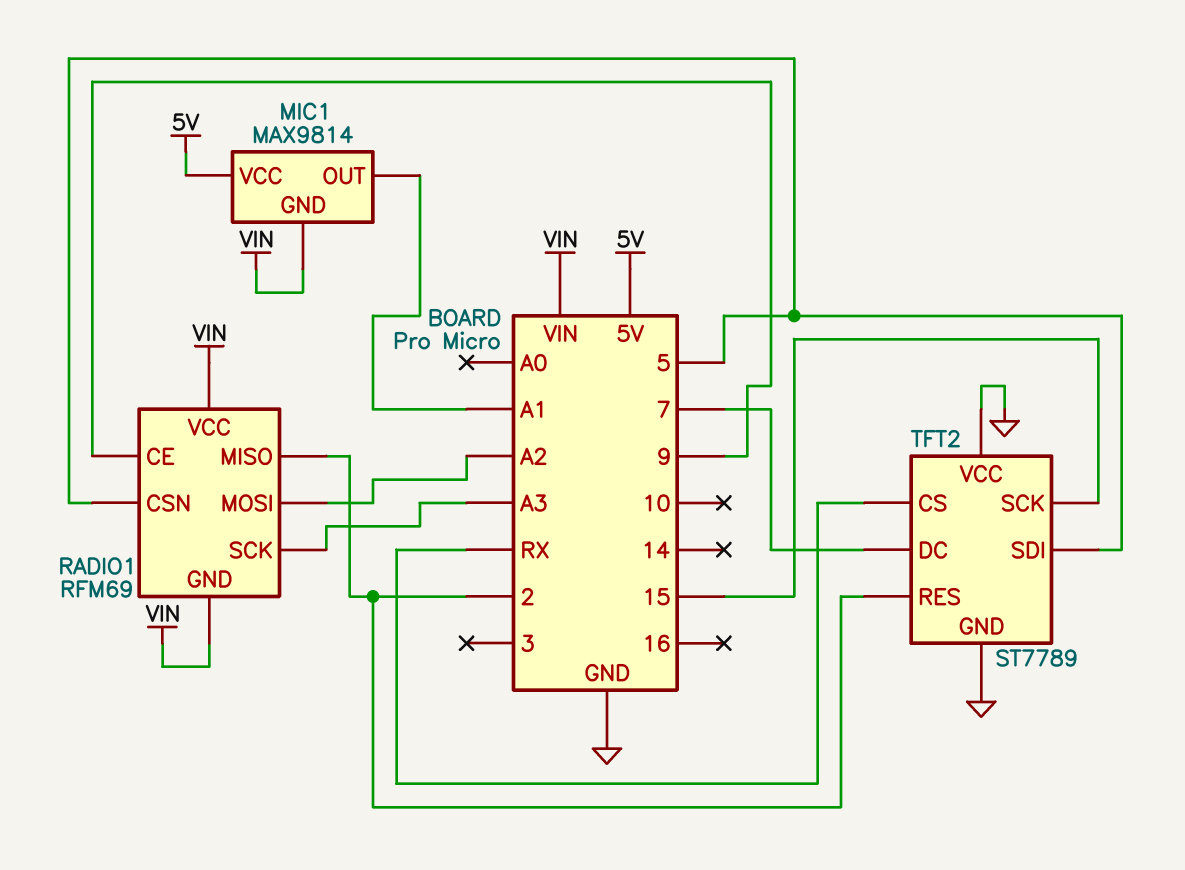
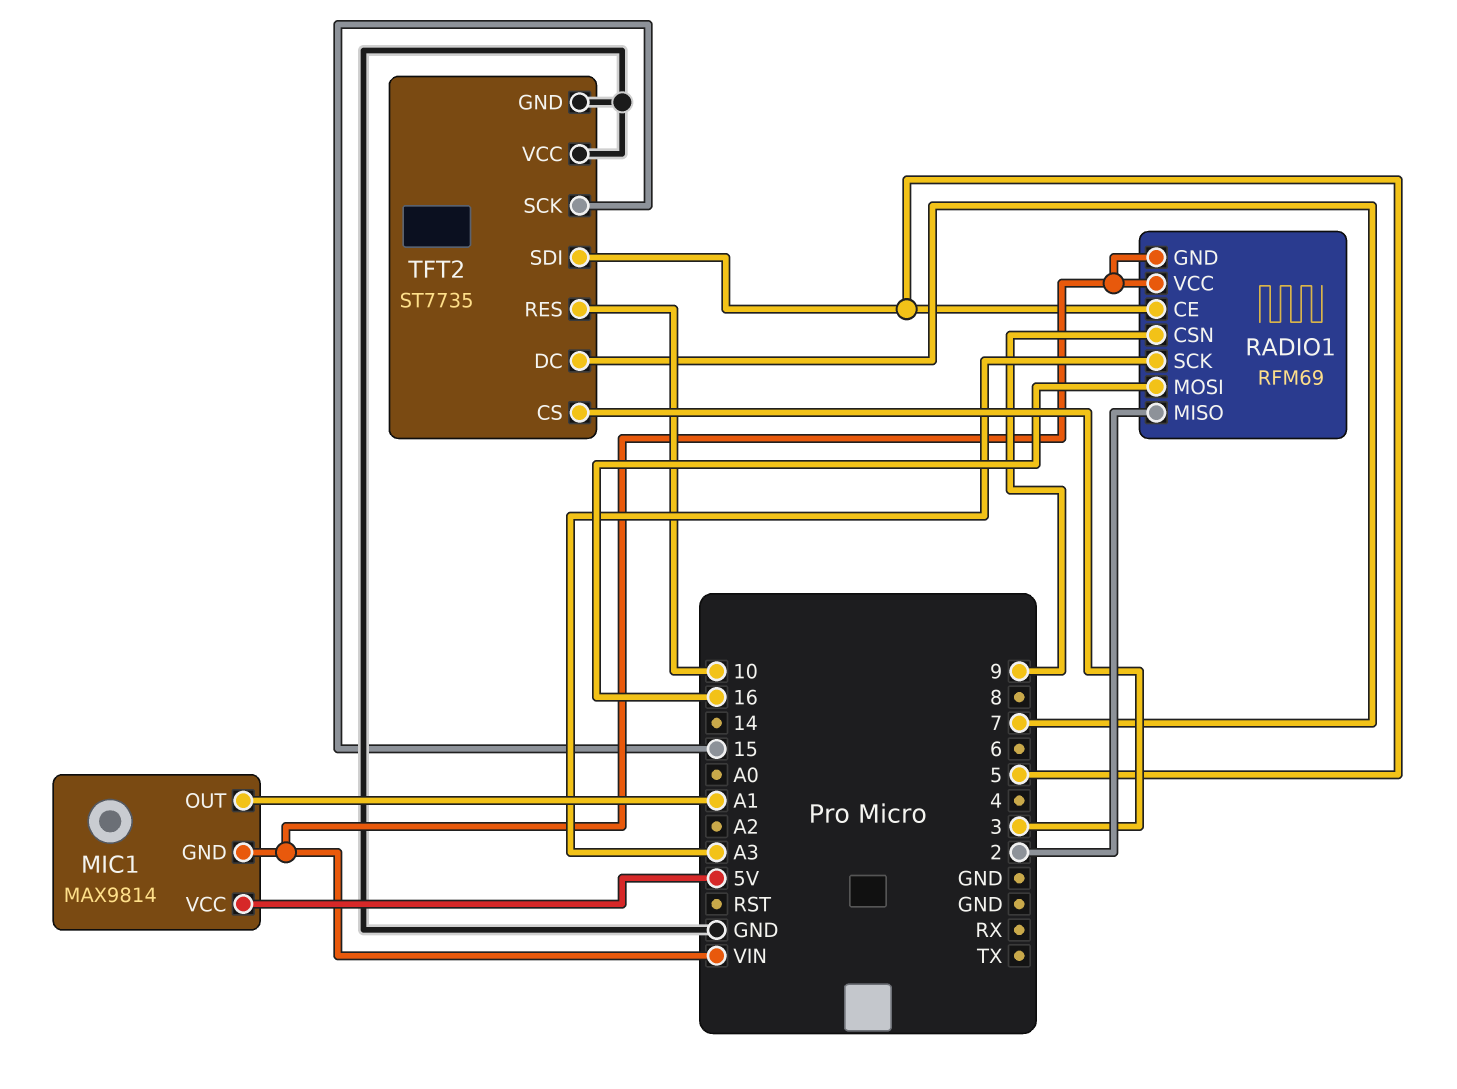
RADIO1 pin CE: 9 -> 5
RADIO1 pin CSN: 5 -> 9
RADIO1 pin MOSI: A2 -> 16
TFT2: ST7789 -> ST7735
TFT2 pin CS: RX -> 3
TFT2 pin RES: 2 -> 10

